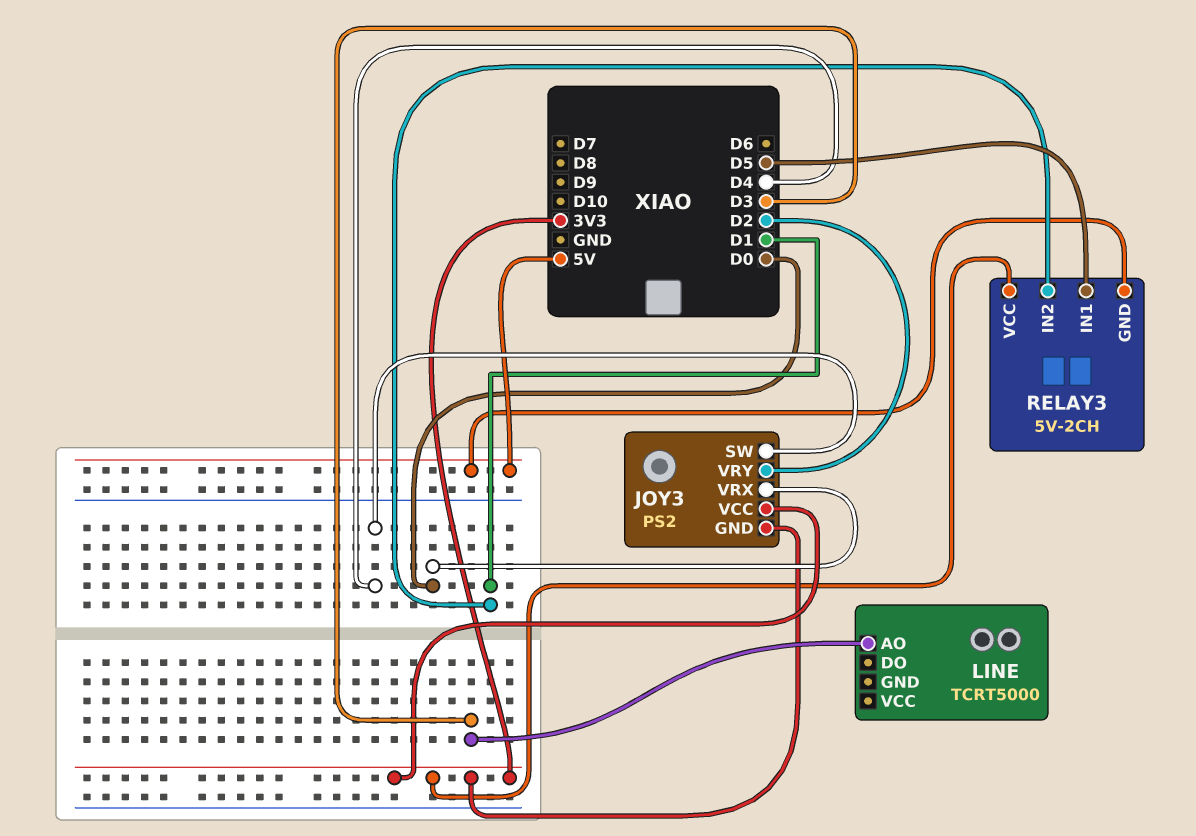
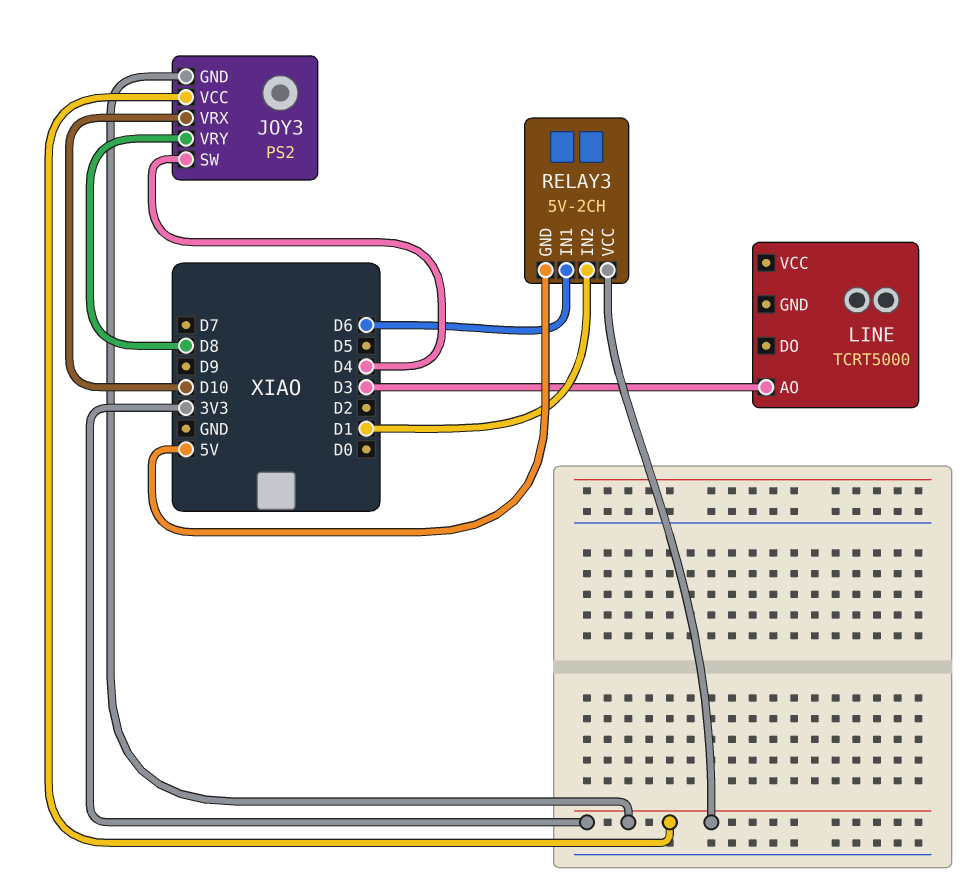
JOY3 pin VRX: D0 -> D10
JOY3 pin VRY: D2 -> D8
RELAY3 pin IN1: D5 -> D6

